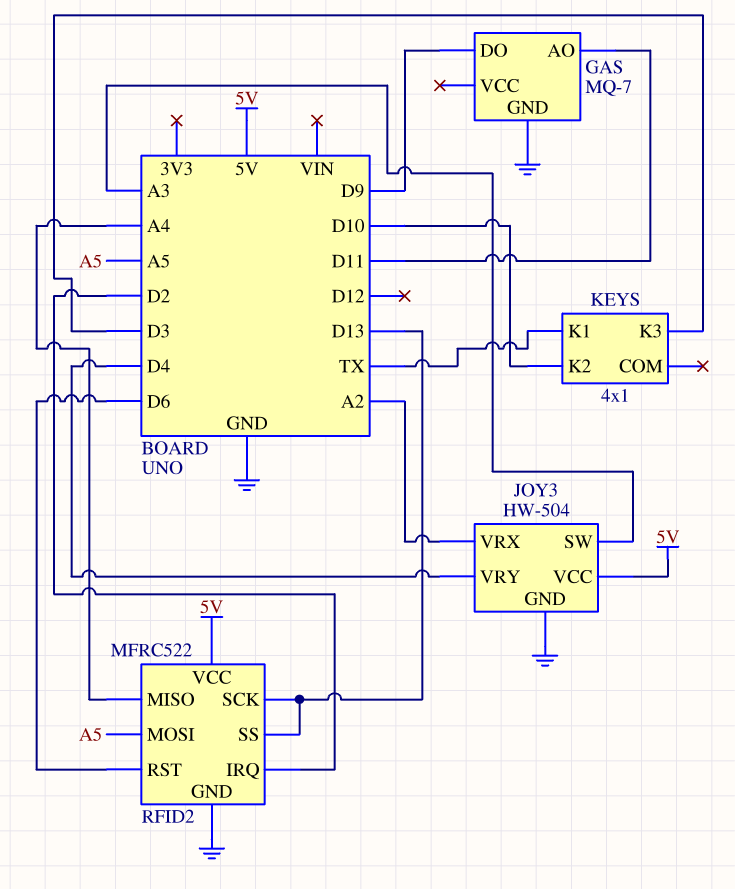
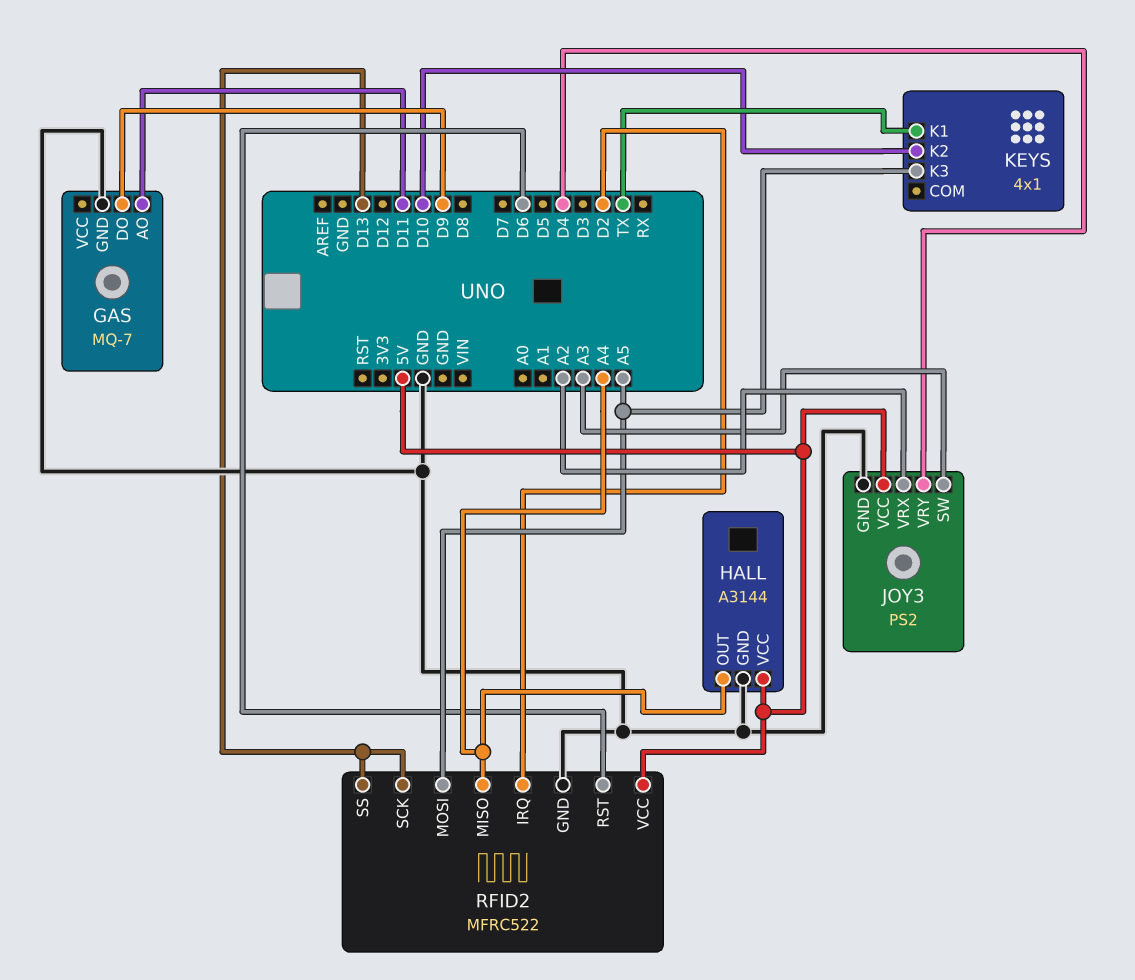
HALL: none -> A3144
HALL pin GND: none -> GND
HALL pin OUT: none -> A4
HALL pin VCC: none -> 5V
JOY3: HW-504 -> PS2
KEYS pin K3: D3 -> A5

